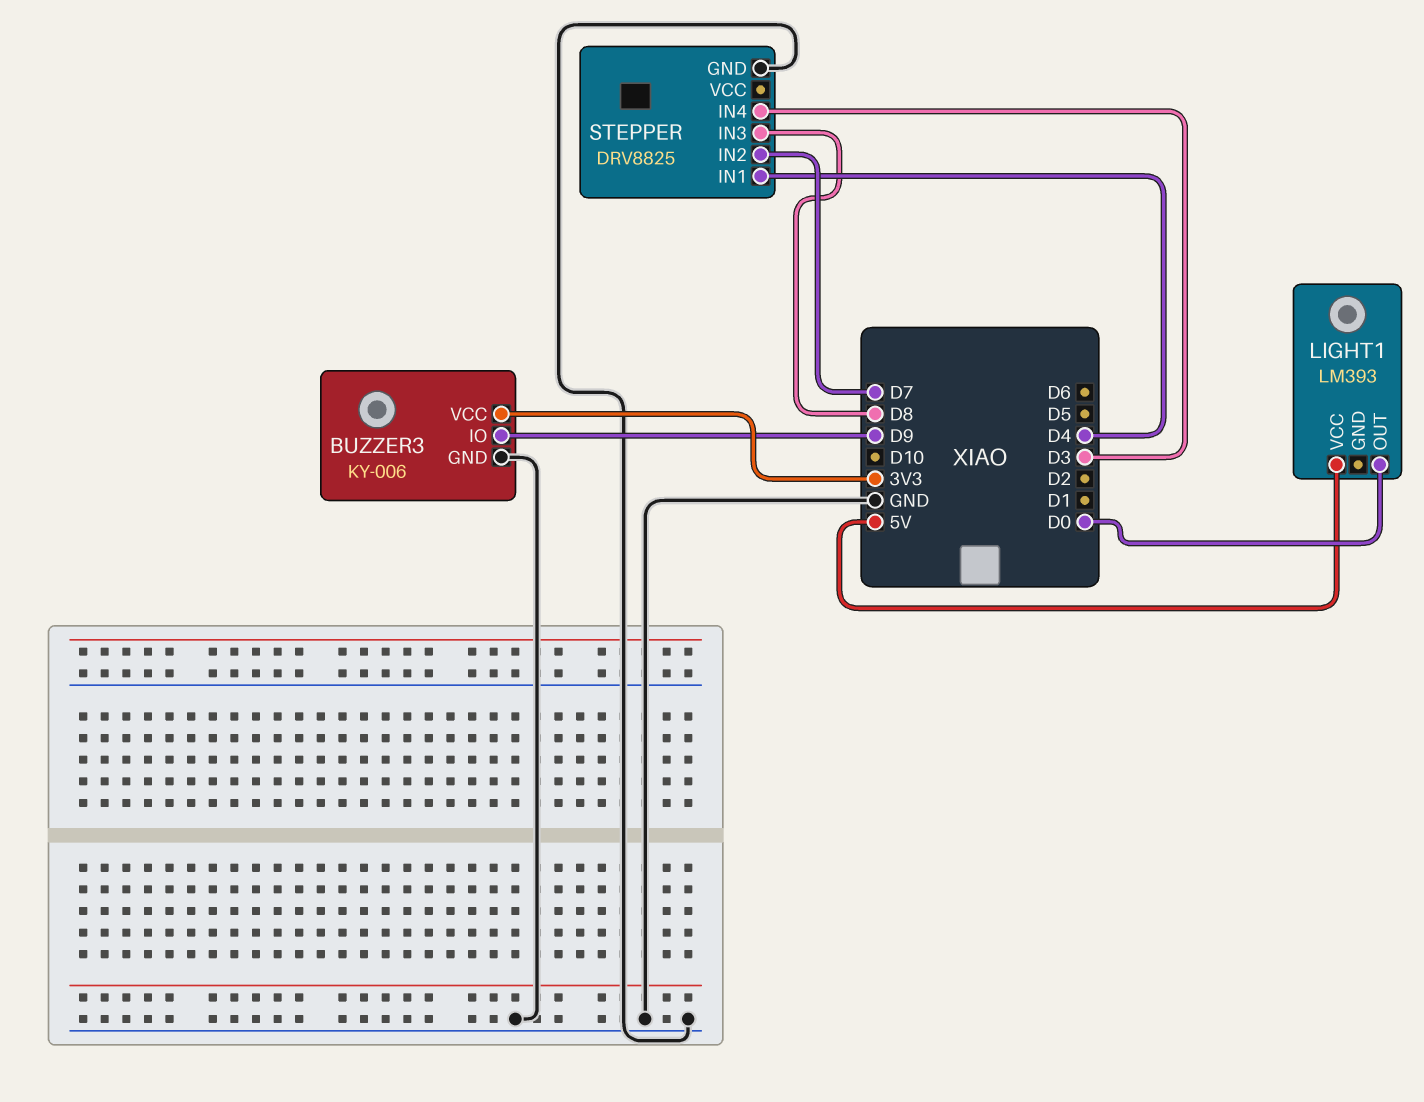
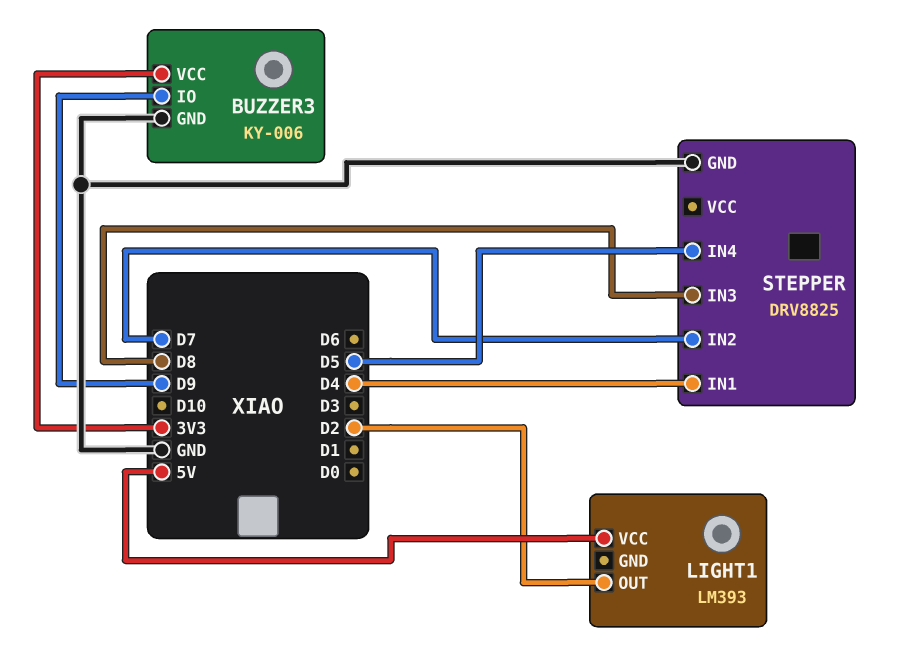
LIGHT1 pin OUT: D0 -> D2
STEPPER pin IN4: D3 -> D5

